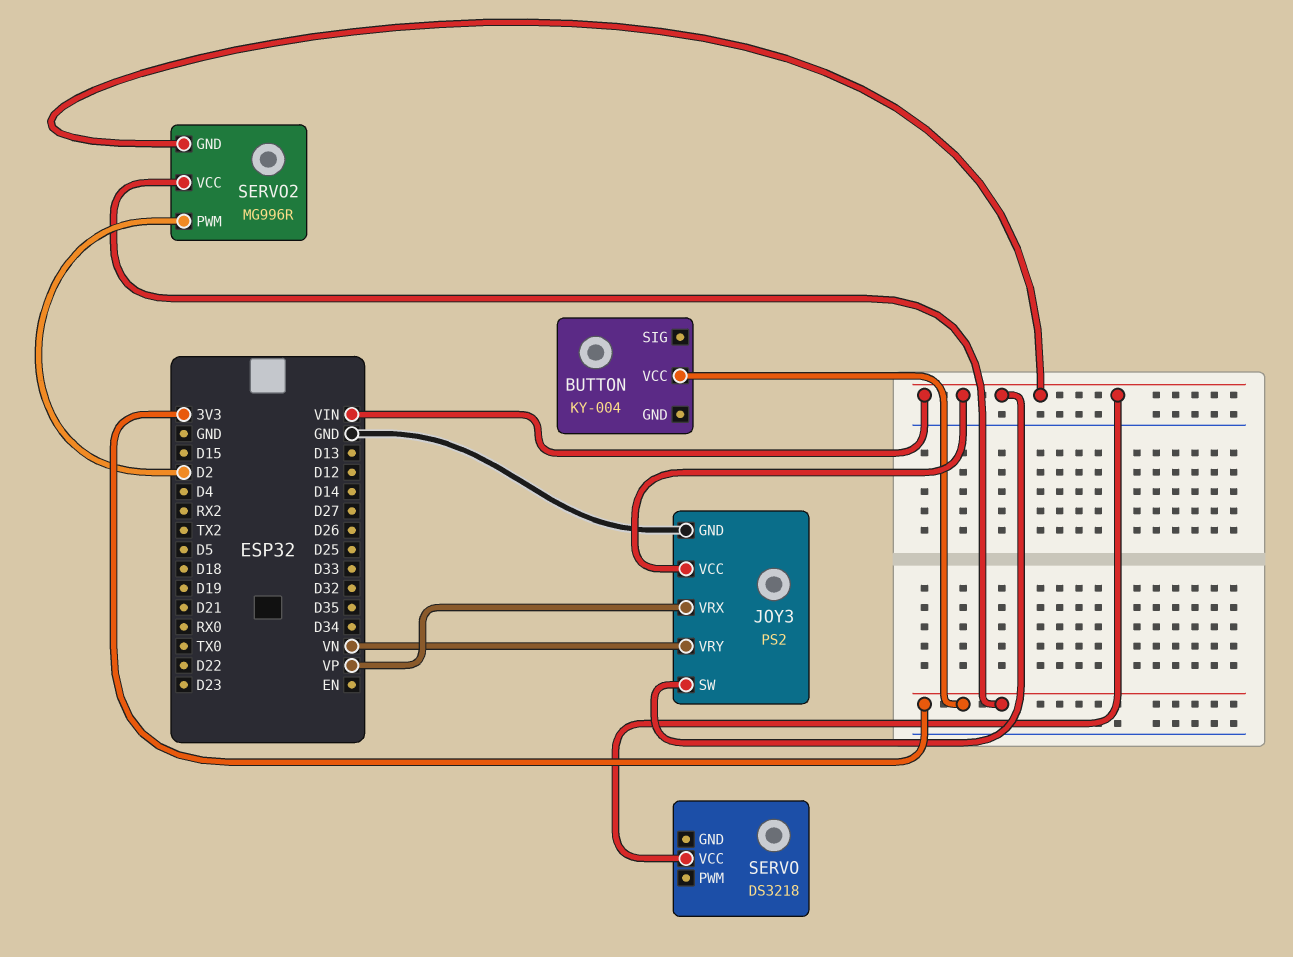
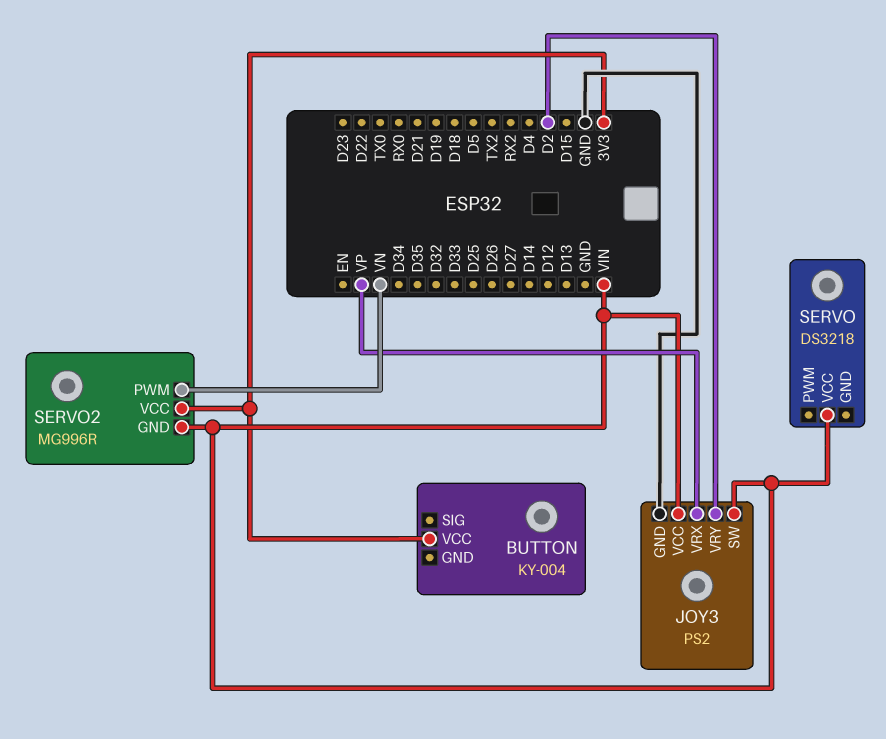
JOY3 pin VRY: VN -> D2
SERVO2 pin PWM: D2 -> VN

